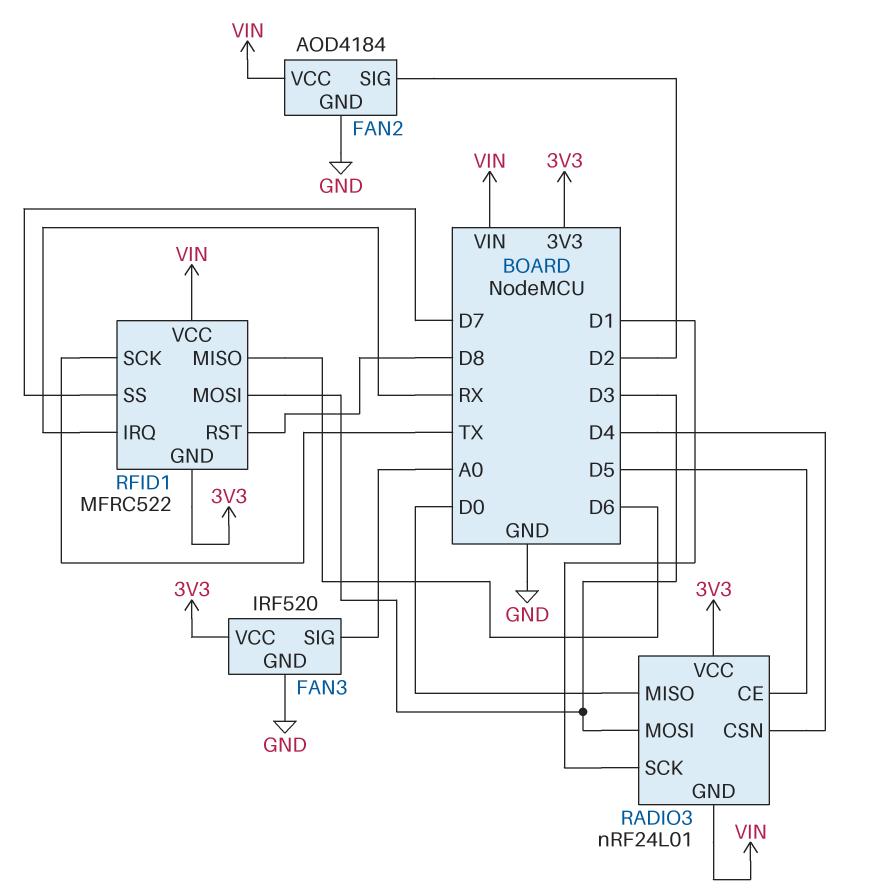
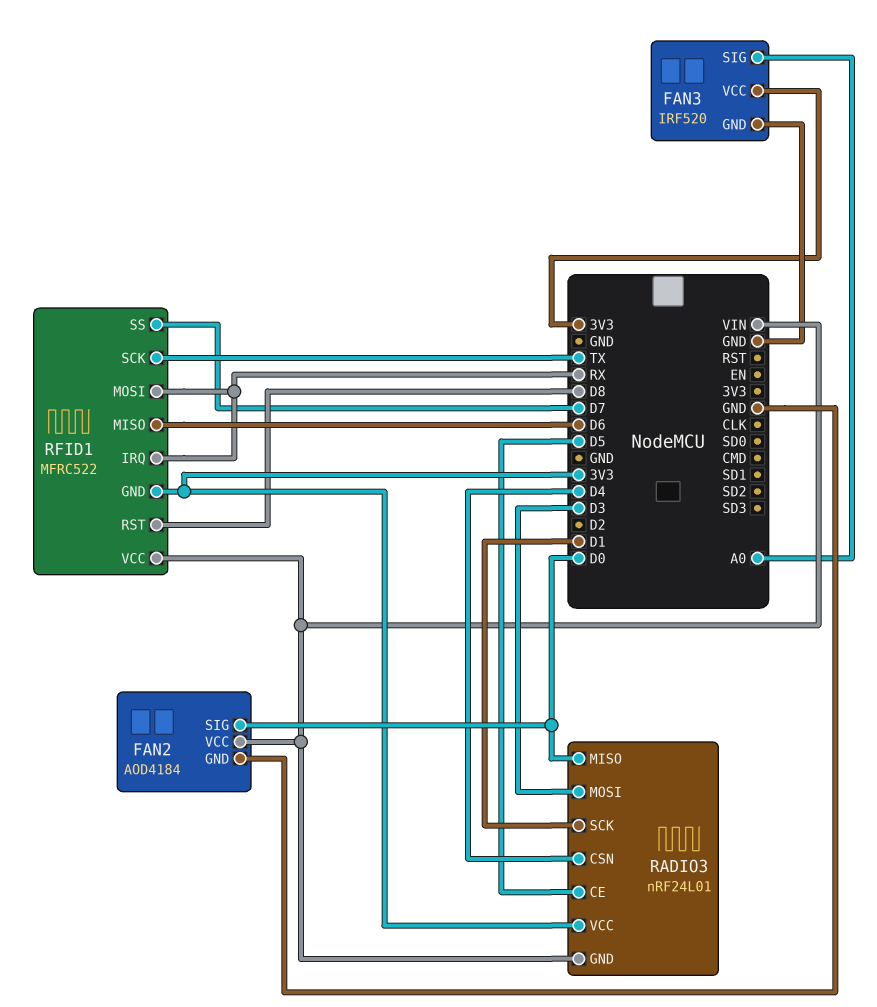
FAN2 pin SIG: D2 -> D0
RFID1 pin MOSI: D3 -> RX

